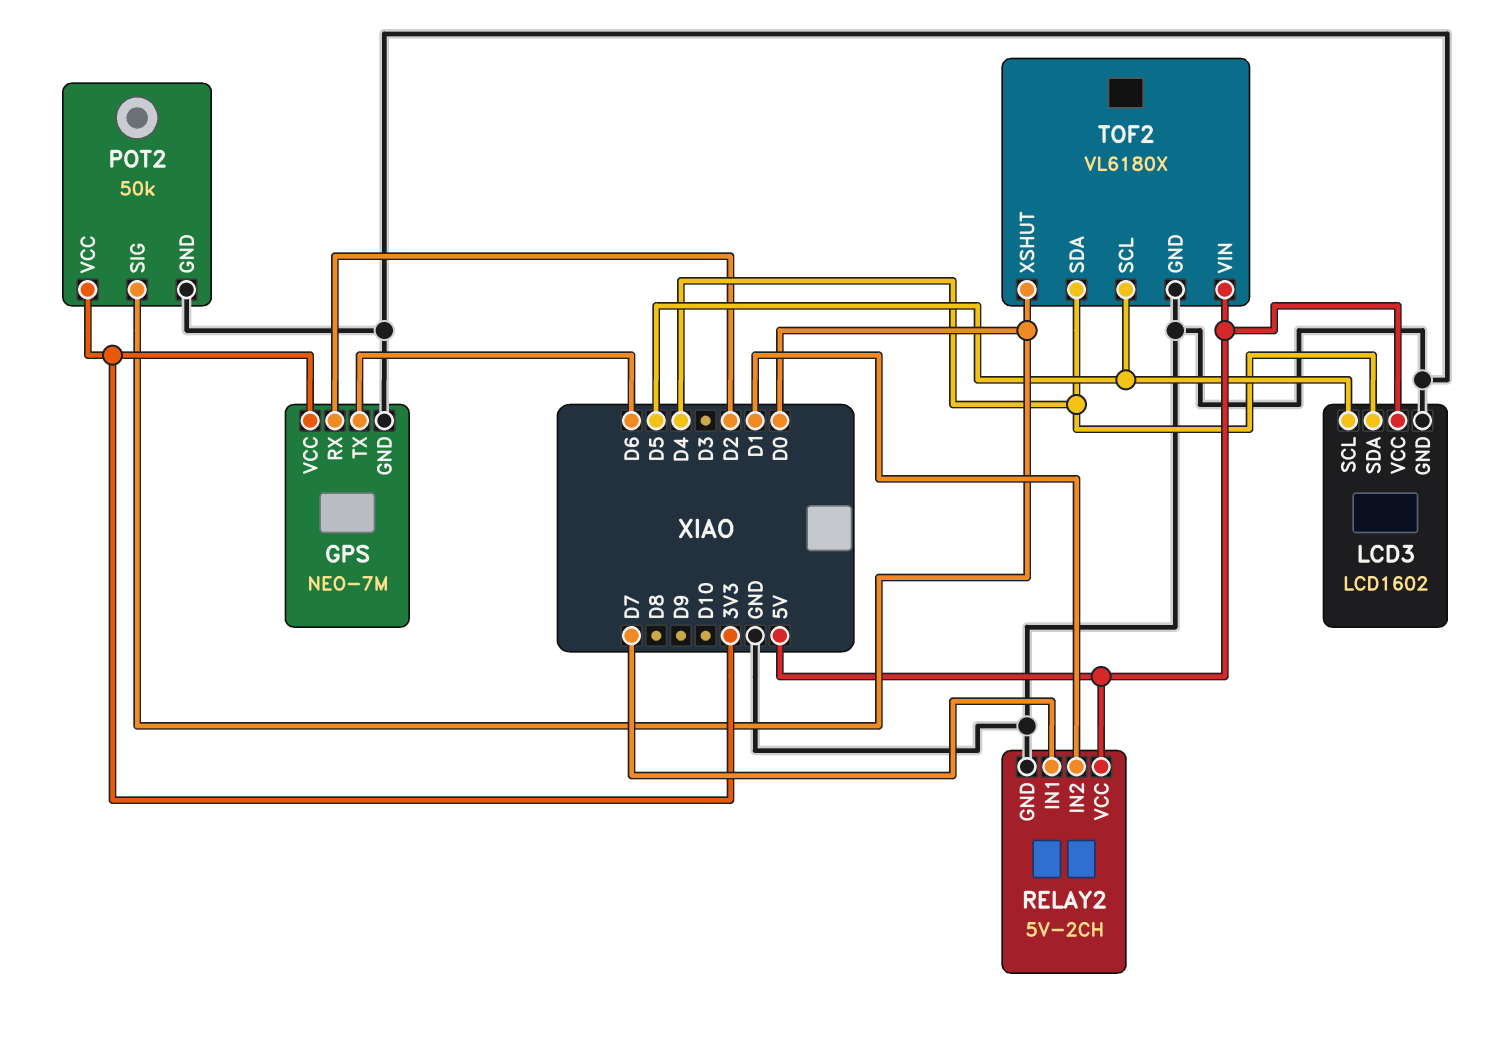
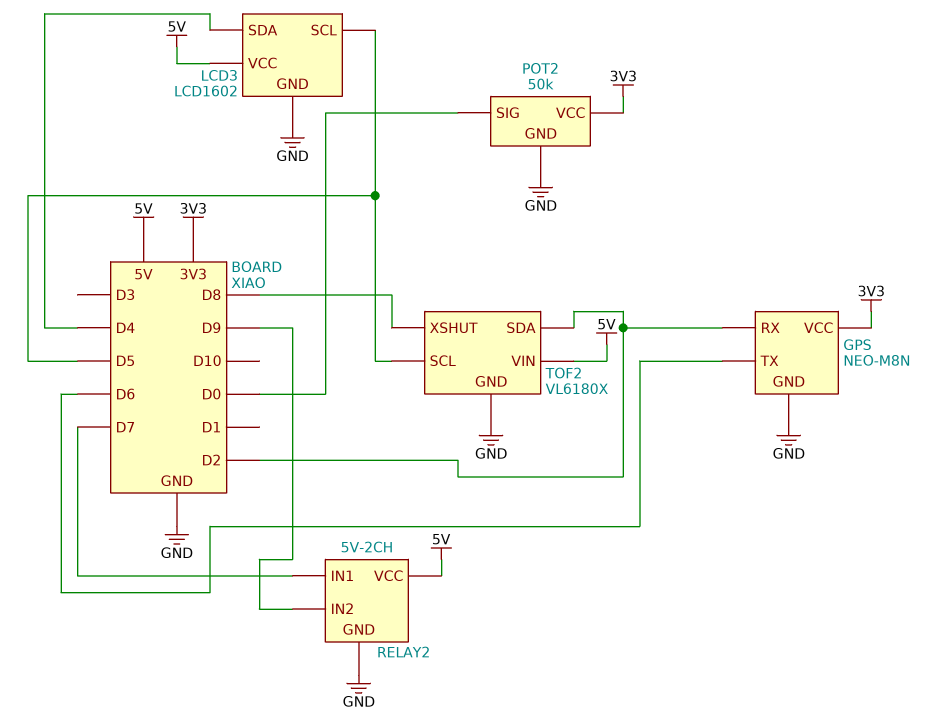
GPS: NEO-7M -> NEO-M8N
RELAY2 pin IN2: D1 -> D9
TOF2 pin SDA: D4 -> D2
TOF2 pin XSHUT: D0 -> D8

